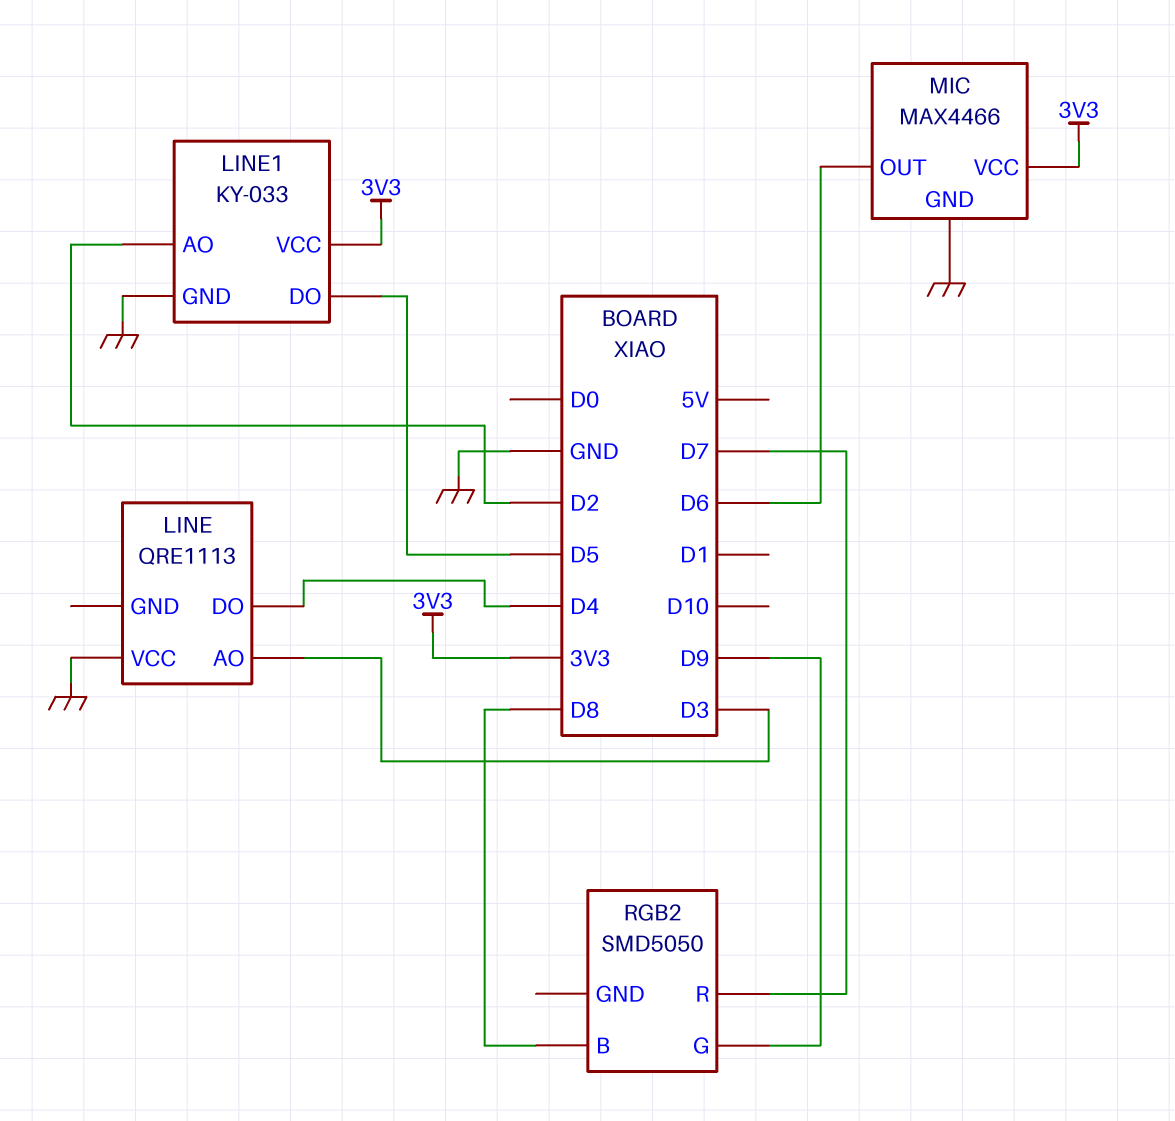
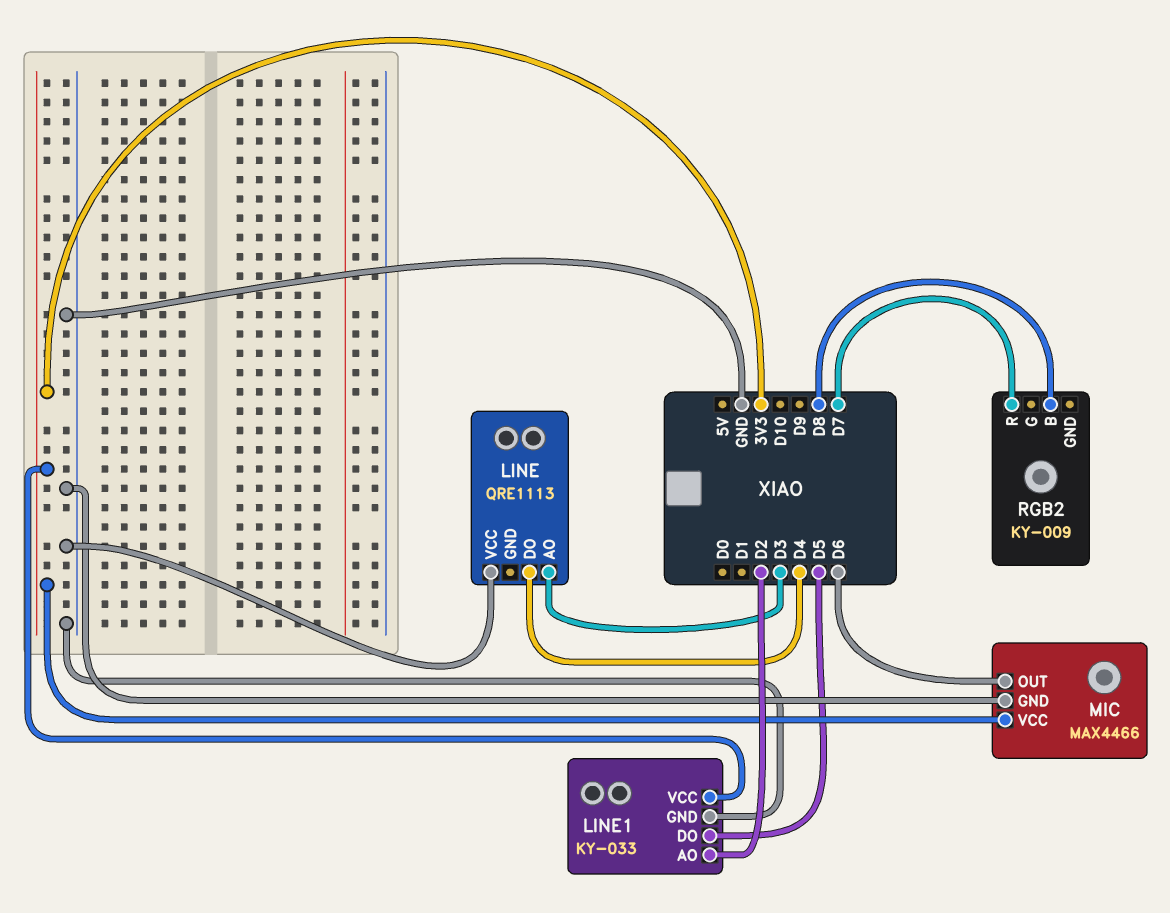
RGB2: SMD5050 -> KY-009
RGB2 pin G: D9 -> none

